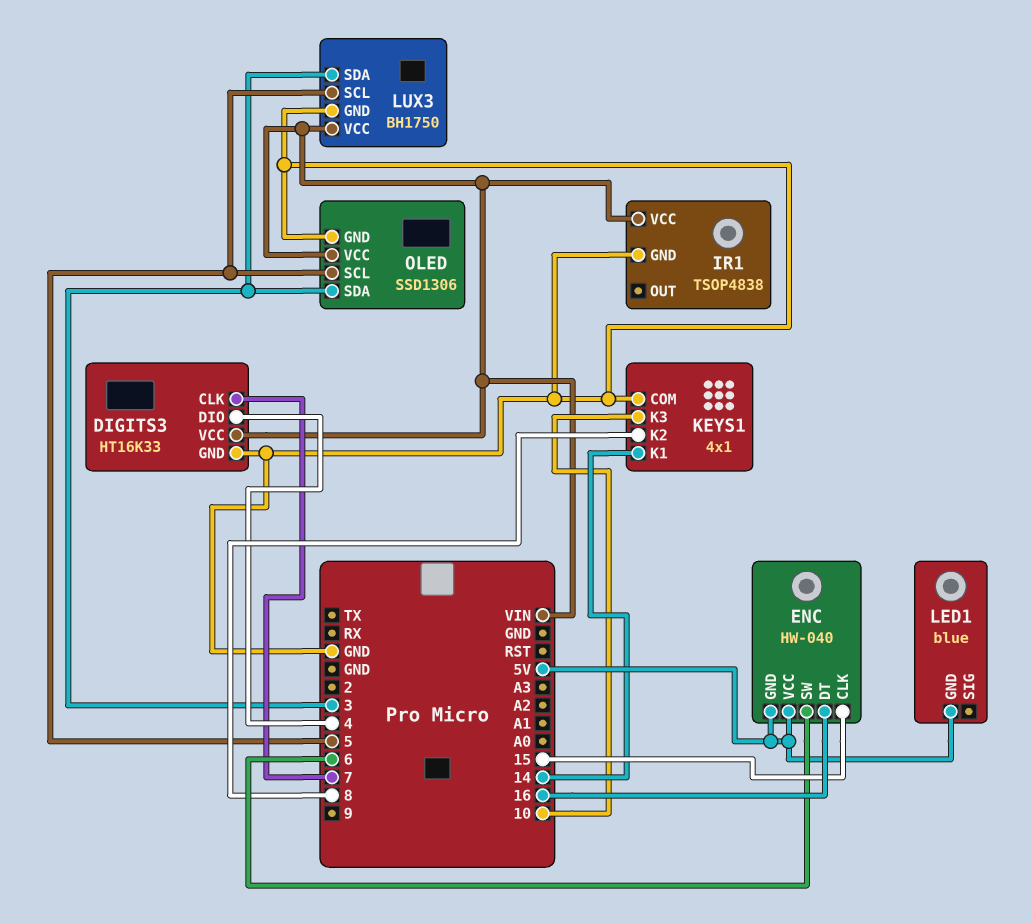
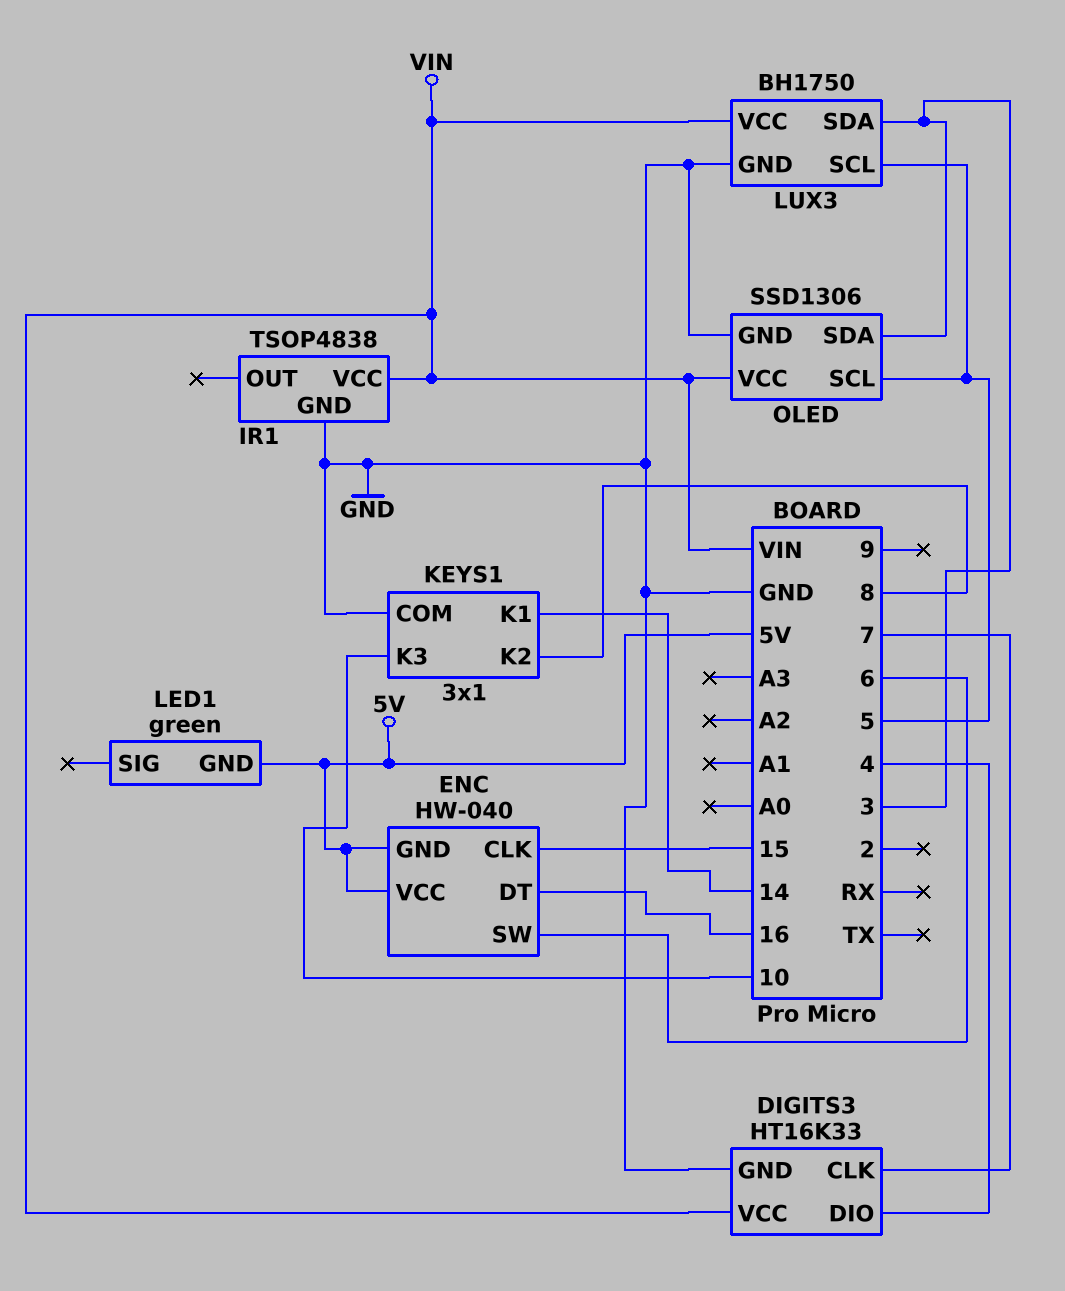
KEYS1: 4x1 -> 3x1
LED1: blue -> green

